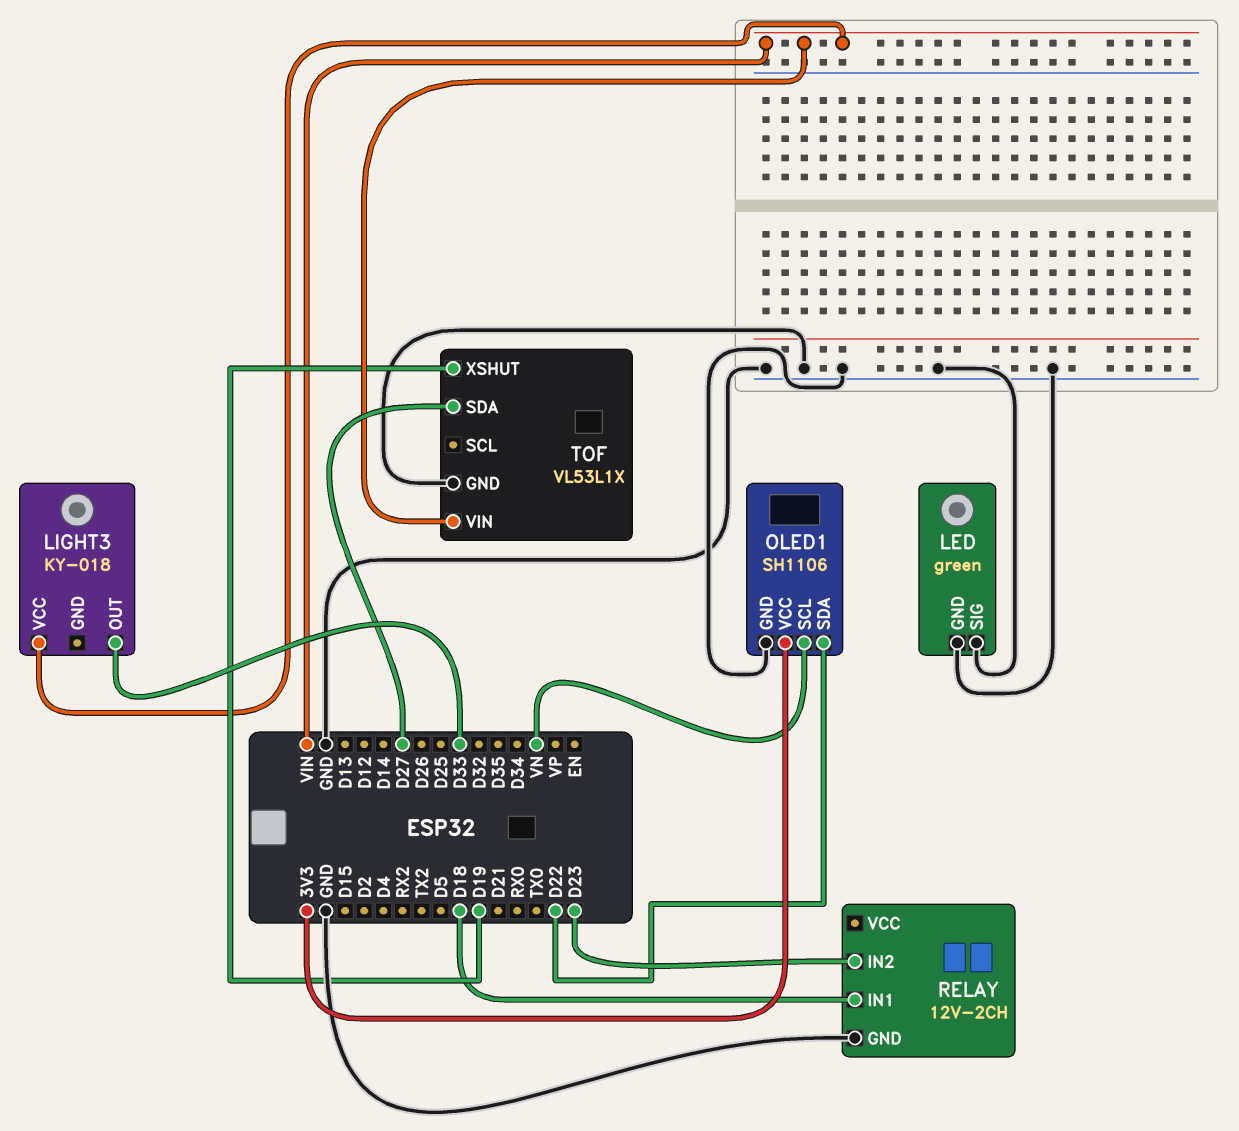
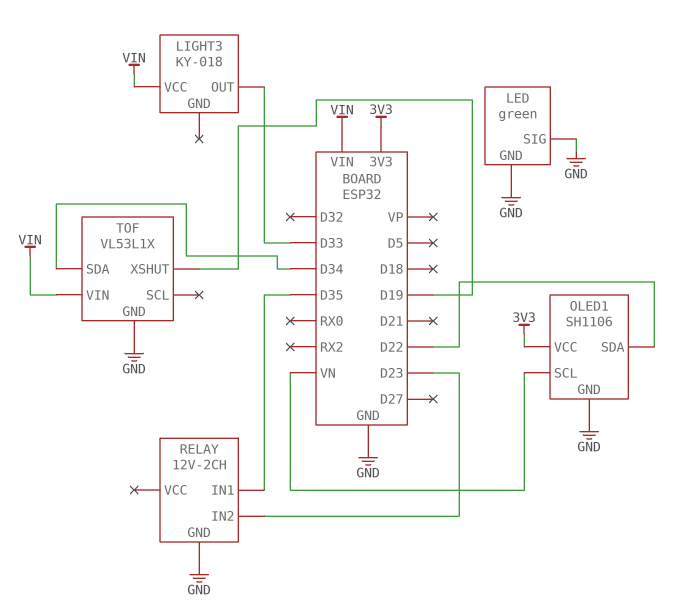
RELAY pin IN1: D18 -> D35
TOF pin SDA: D27 -> D34

